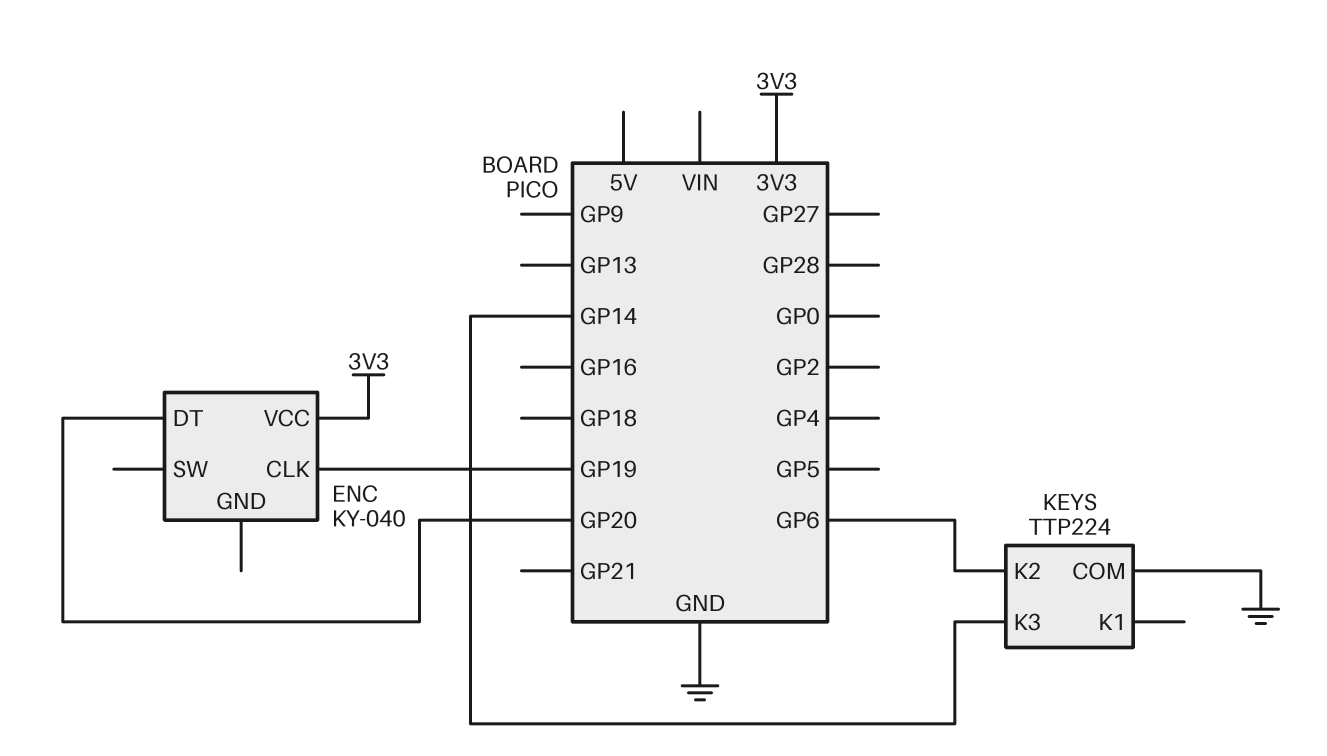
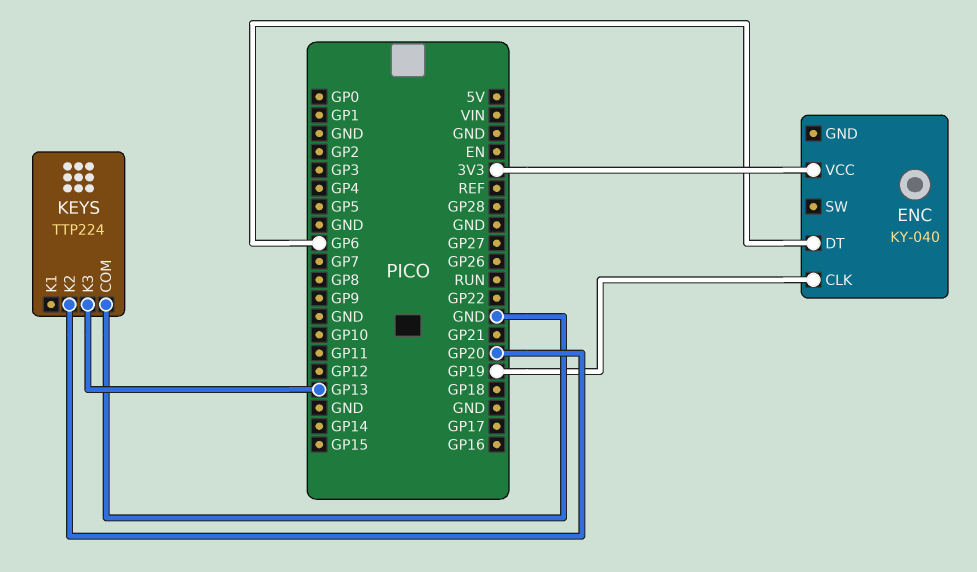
ENC pin DT: GP20 -> GP6
KEYS pin K2: GP6 -> GP20
KEYS pin K3: GP14 -> GP13

